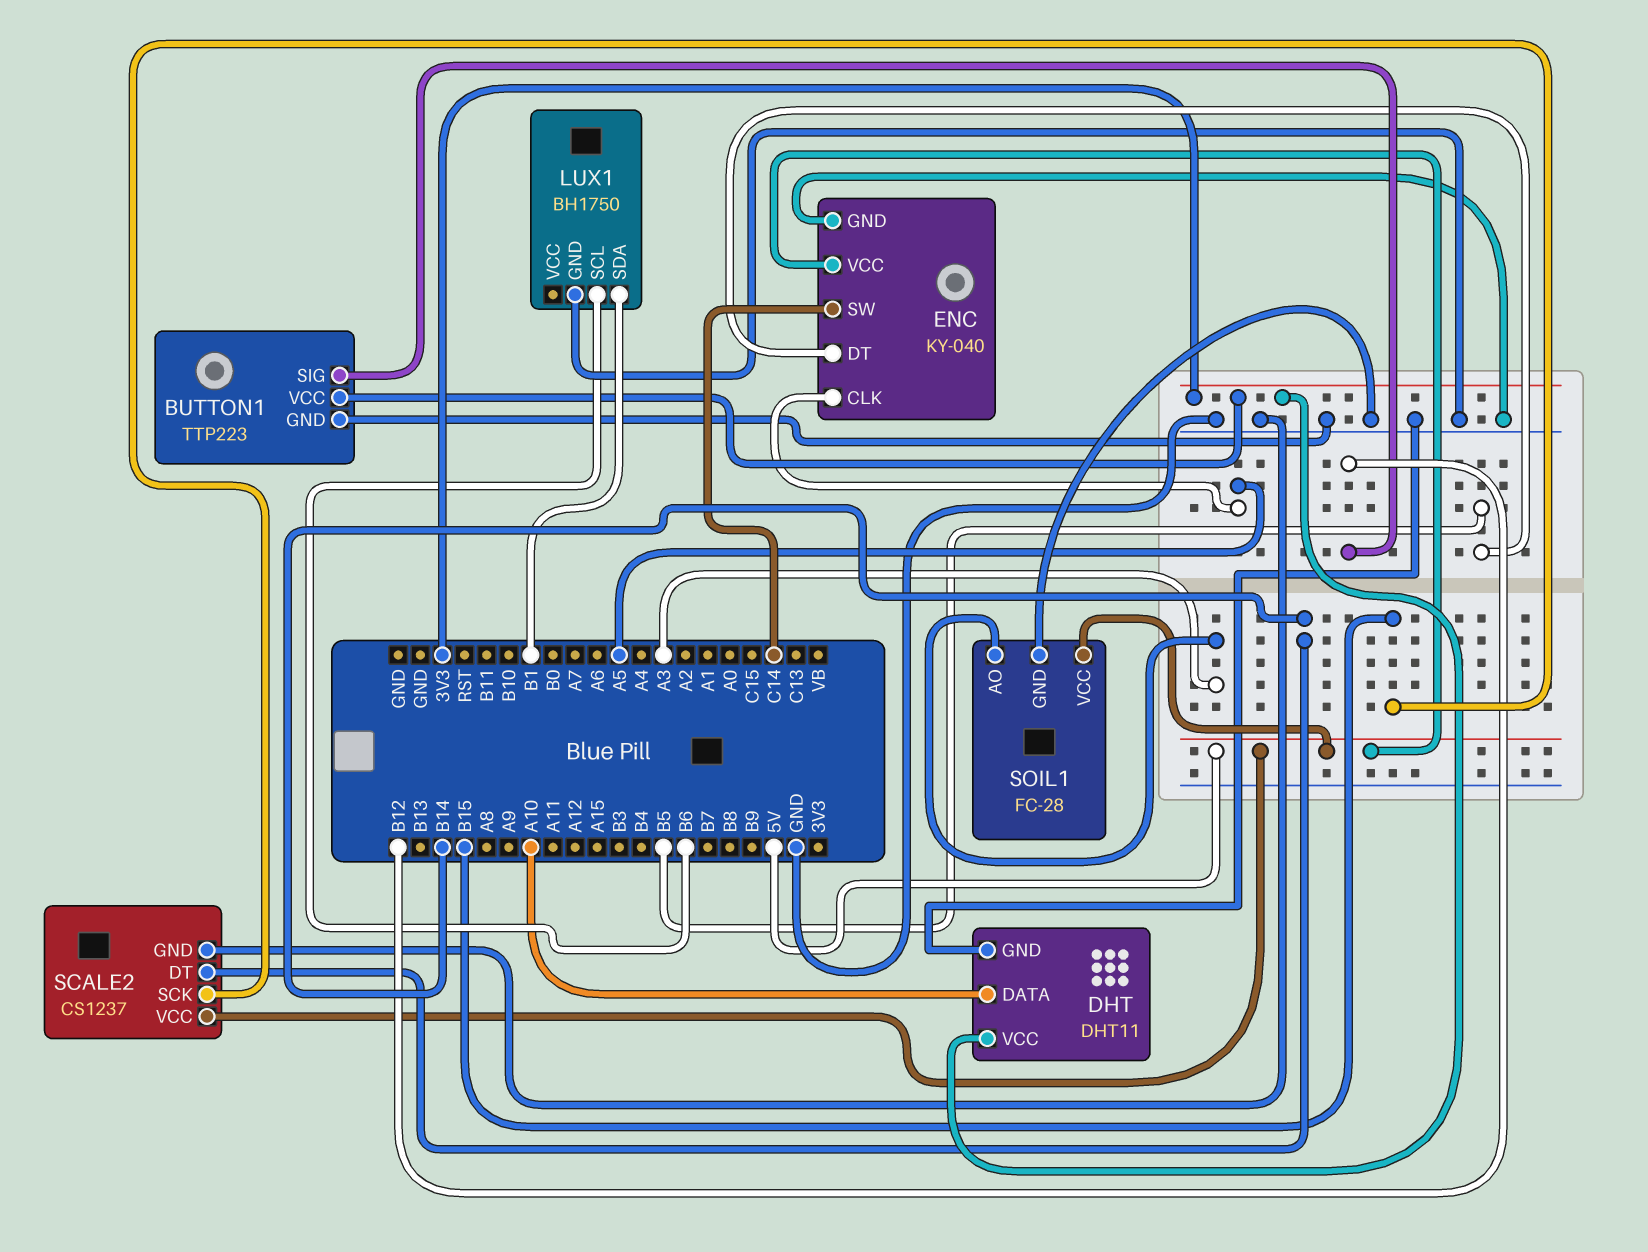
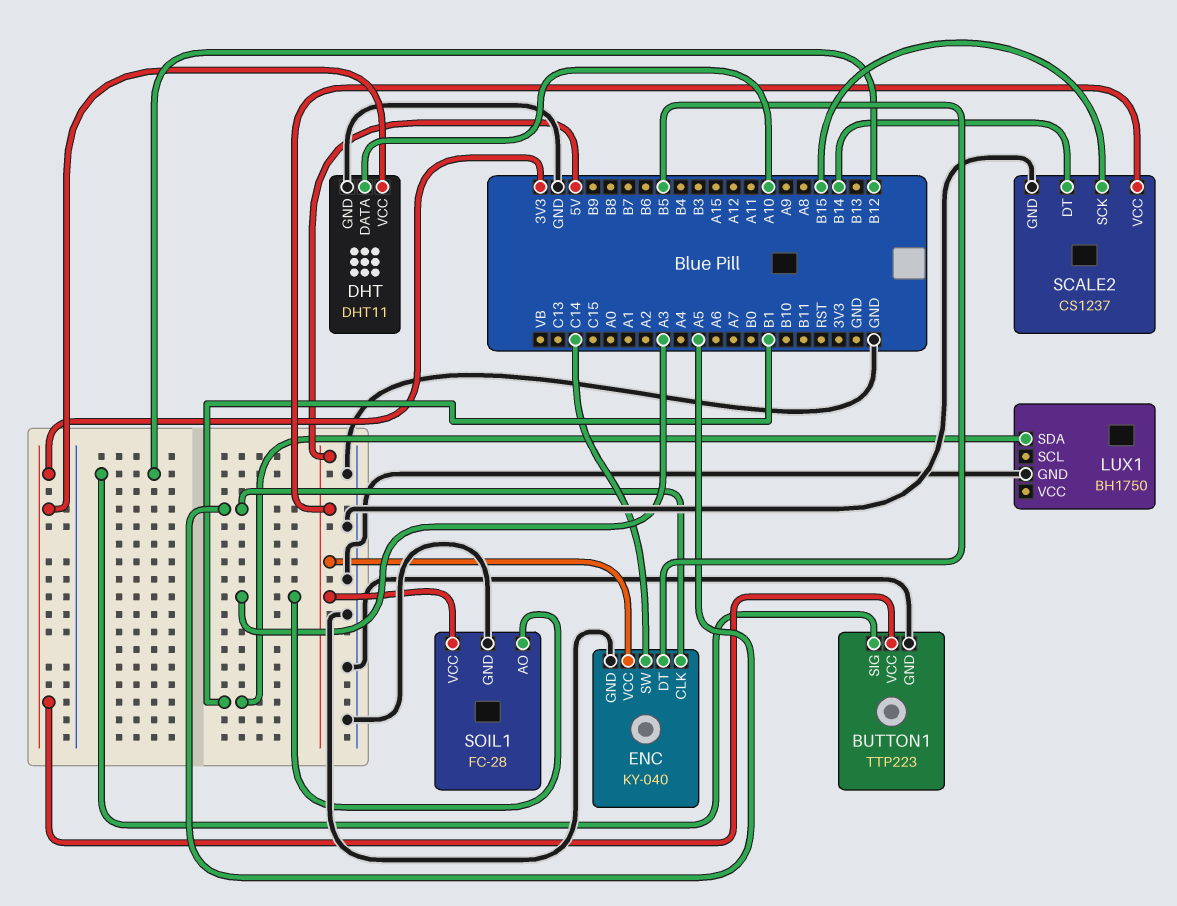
LUX1 pin SCL: B6 -> none

